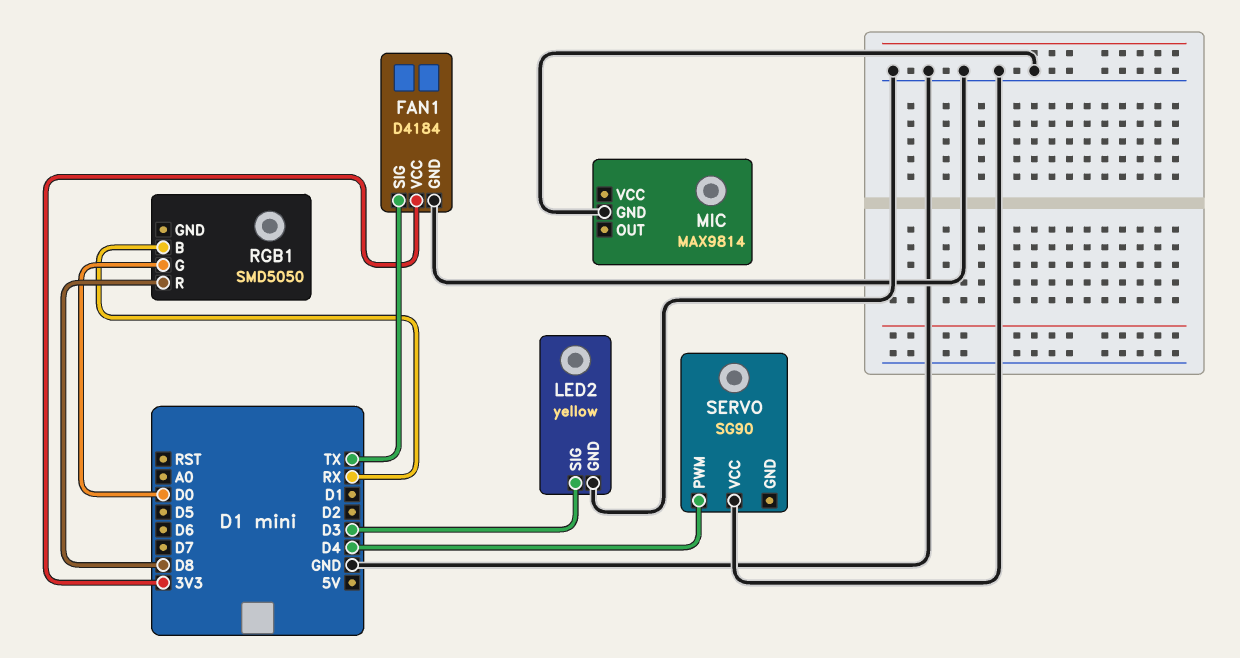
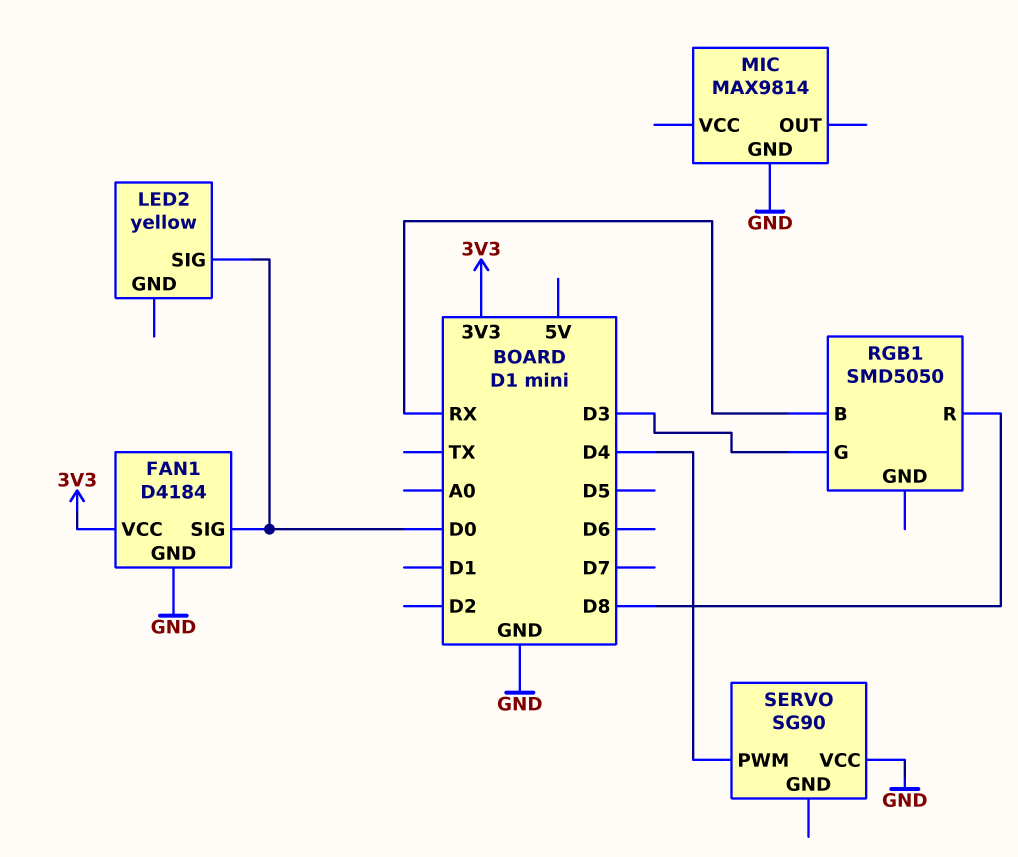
FAN1 pin SIG: TX -> D0
LED2 pin GND: GND -> none
LED2 pin SIG: D3 -> D0
RGB1 pin G: D0 -> D3

